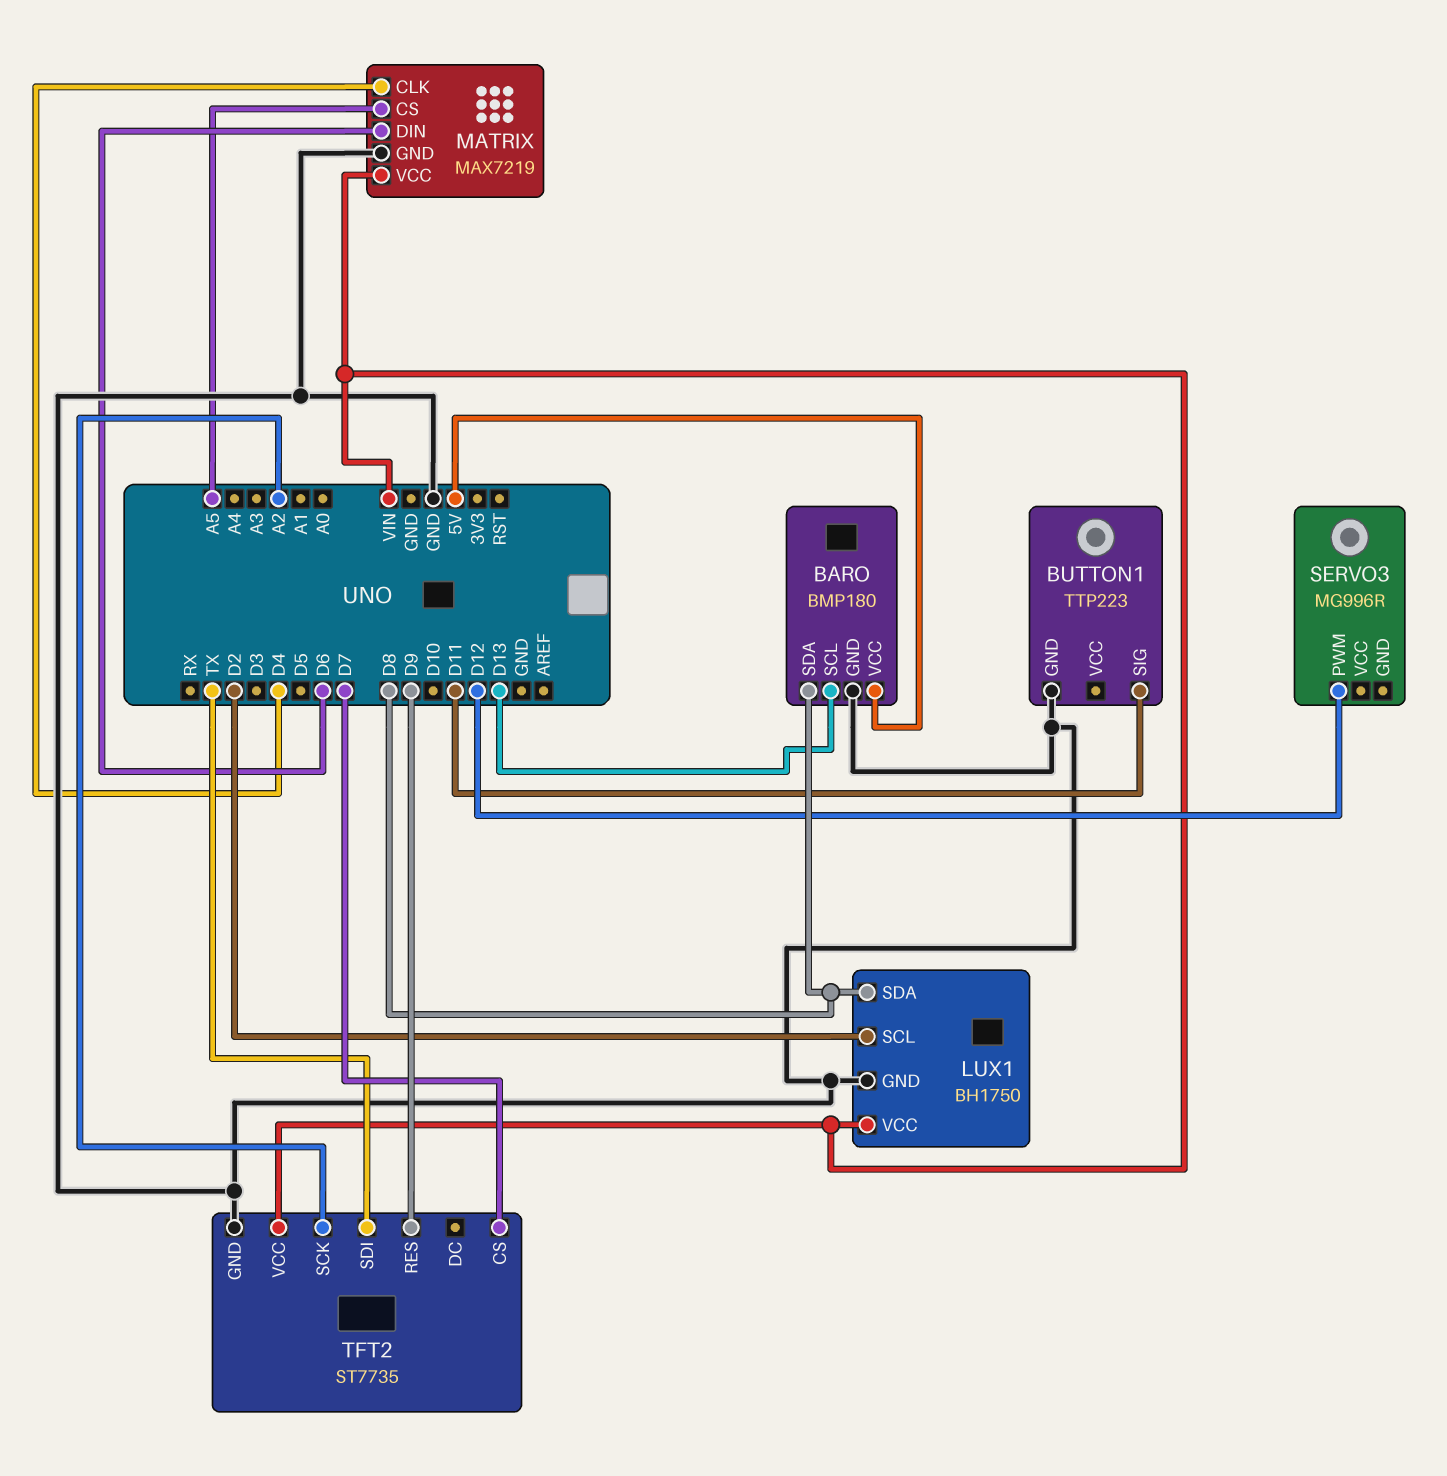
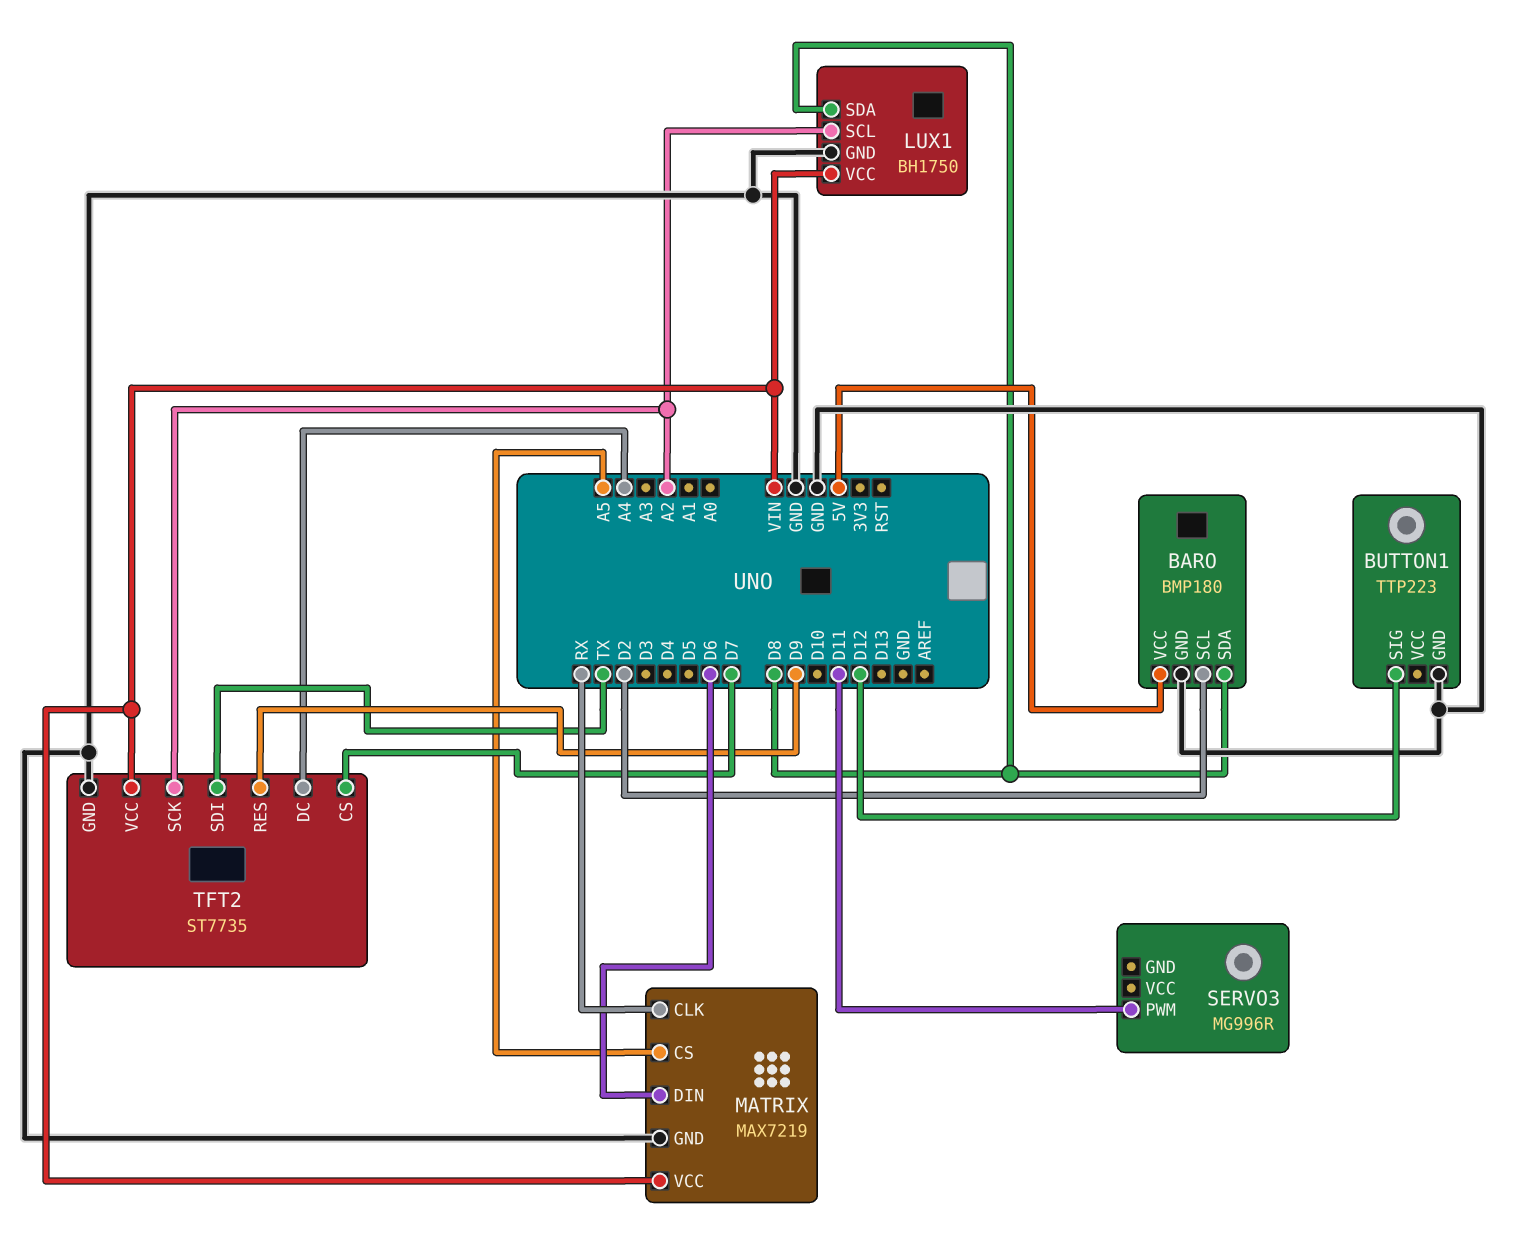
BARO pin SCL: D13 -> D2
BUTTON1 pin SIG: D11 -> D12
LUX1 pin SCL: D2 -> A2
MATRIX pin CLK: D4 -> RX
SERVO3 pin PWM: D12 -> D11
TFT2 pin DC: none -> A4

